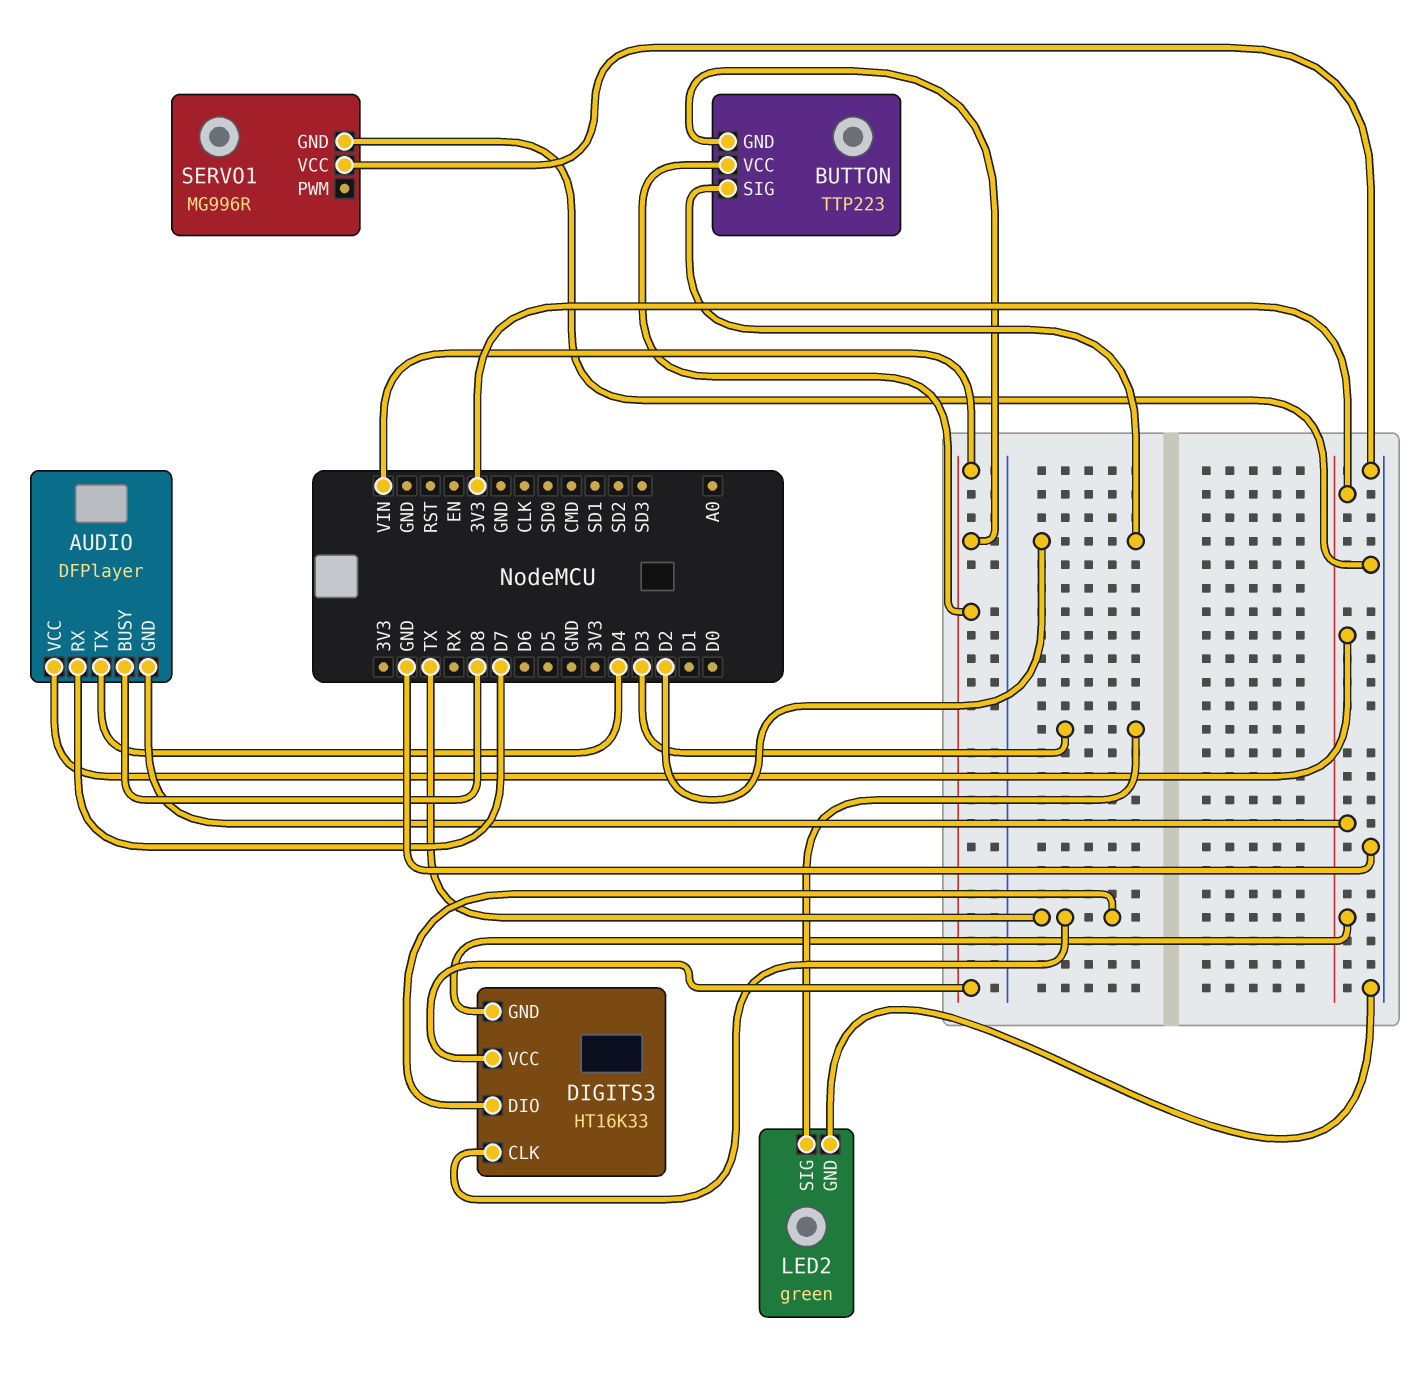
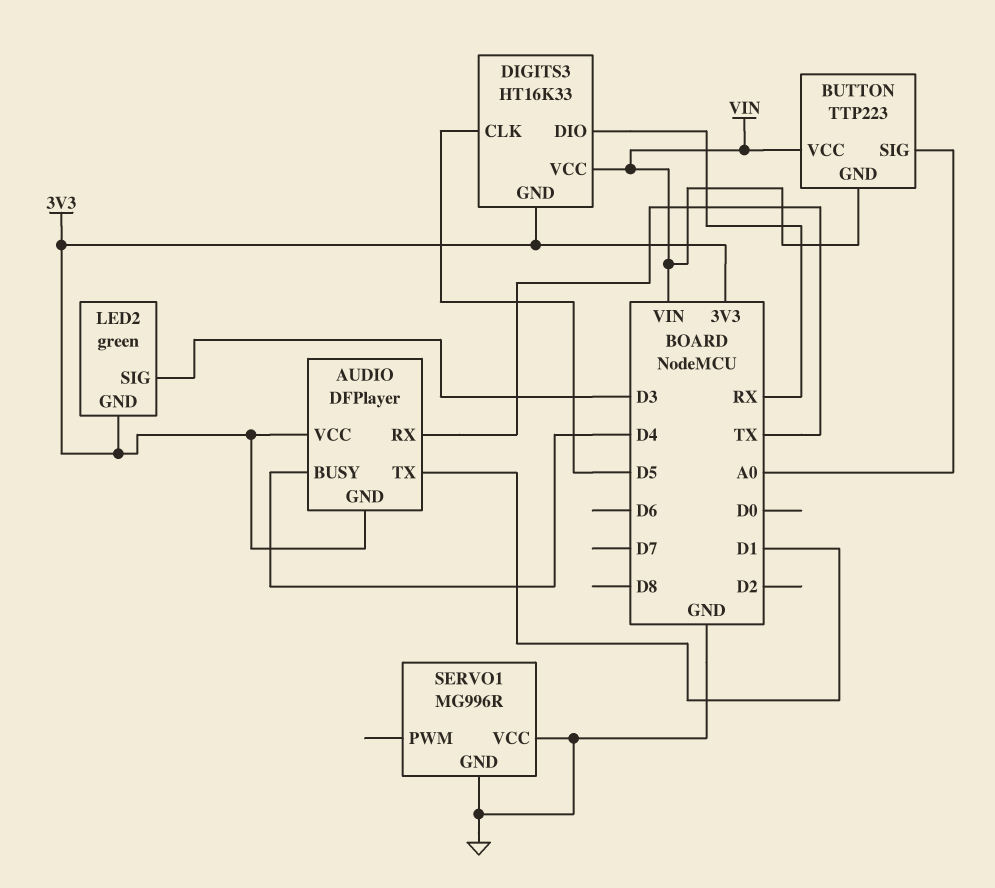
AUDIO pin BUSY: D8 -> D4
AUDIO pin RX: D7 -> TX
AUDIO pin TX: D4 -> D1
BUTTON pin SIG: D2 -> A0
DIGITS3 pin CLK: TX -> D5
DIGITS3 pin DIO: TX -> RX
LED2 pin GND: GND -> 3V3

